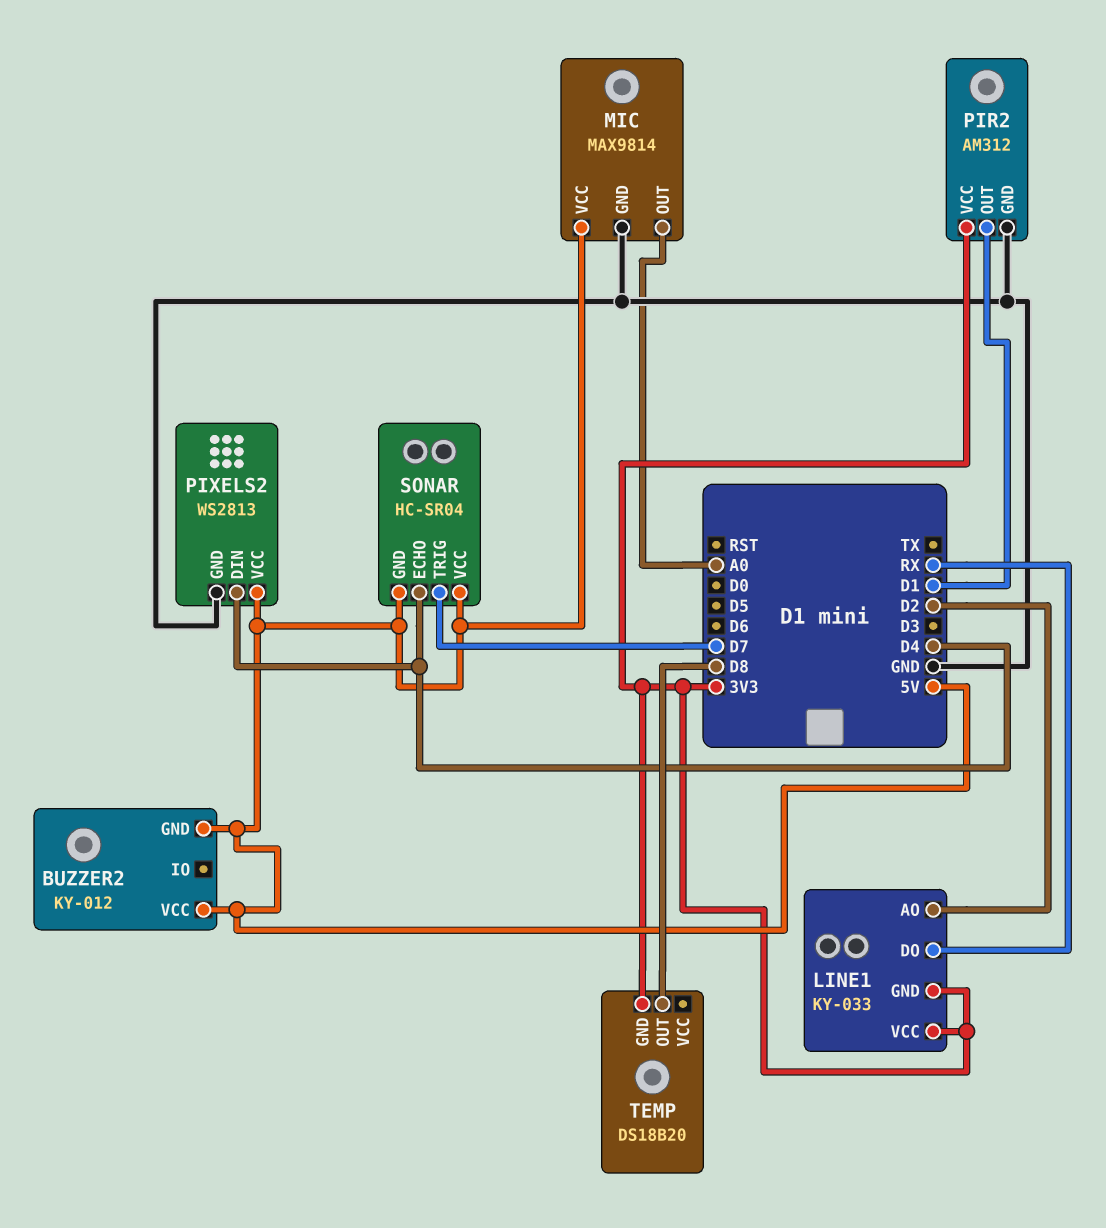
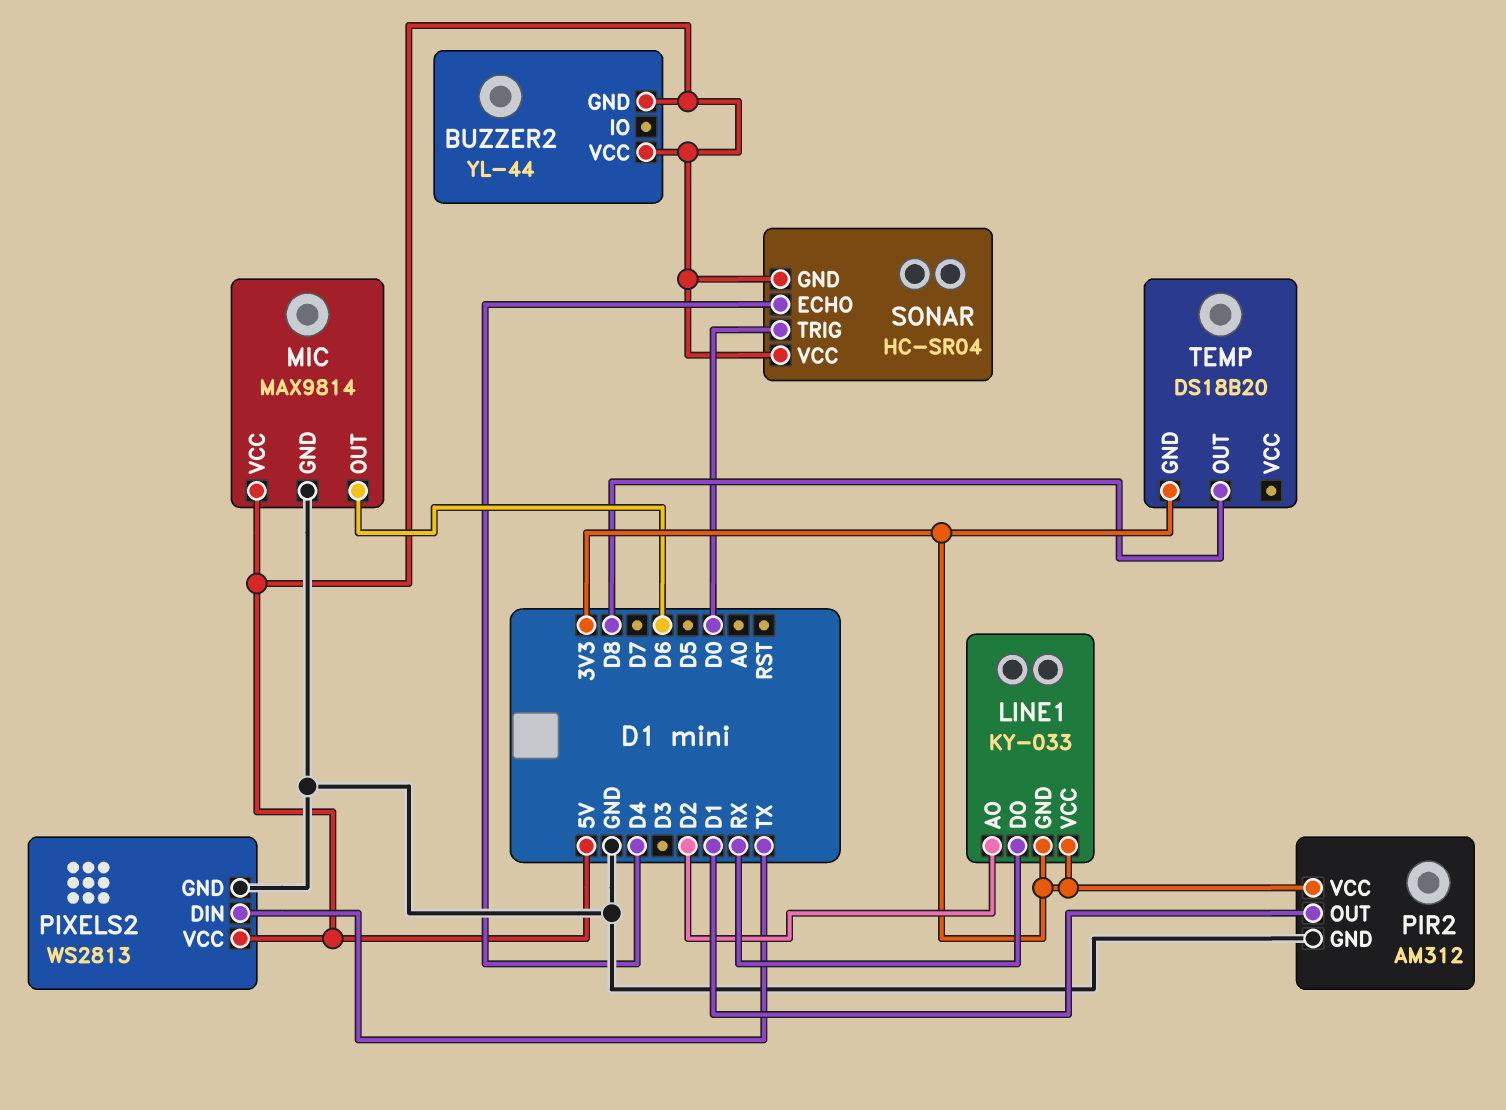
BUZZER2: KY-012 -> YL-44
MIC pin OUT: A0 -> D6
PIXELS2 pin DIN: D4 -> TX
SONAR pin TRIG: D7 -> D0

